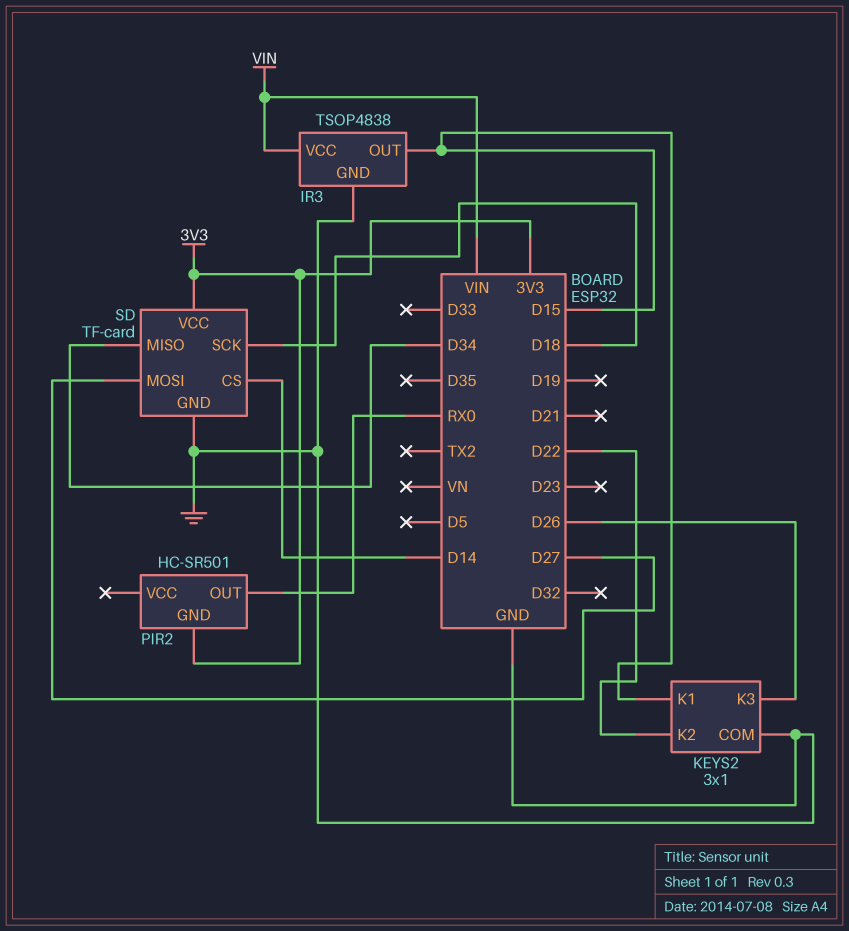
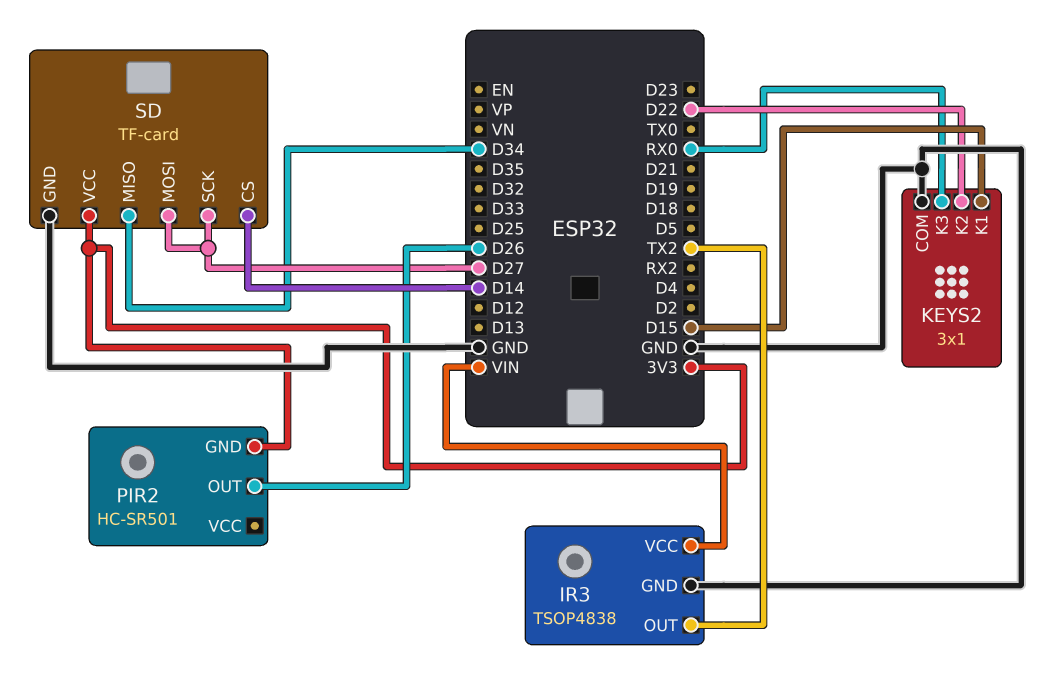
IR3 pin OUT: D15 -> TX2
KEYS2 pin K3: D26 -> RX0
PIR2 pin OUT: RX0 -> D26
SD pin SCK: D18 -> D27

